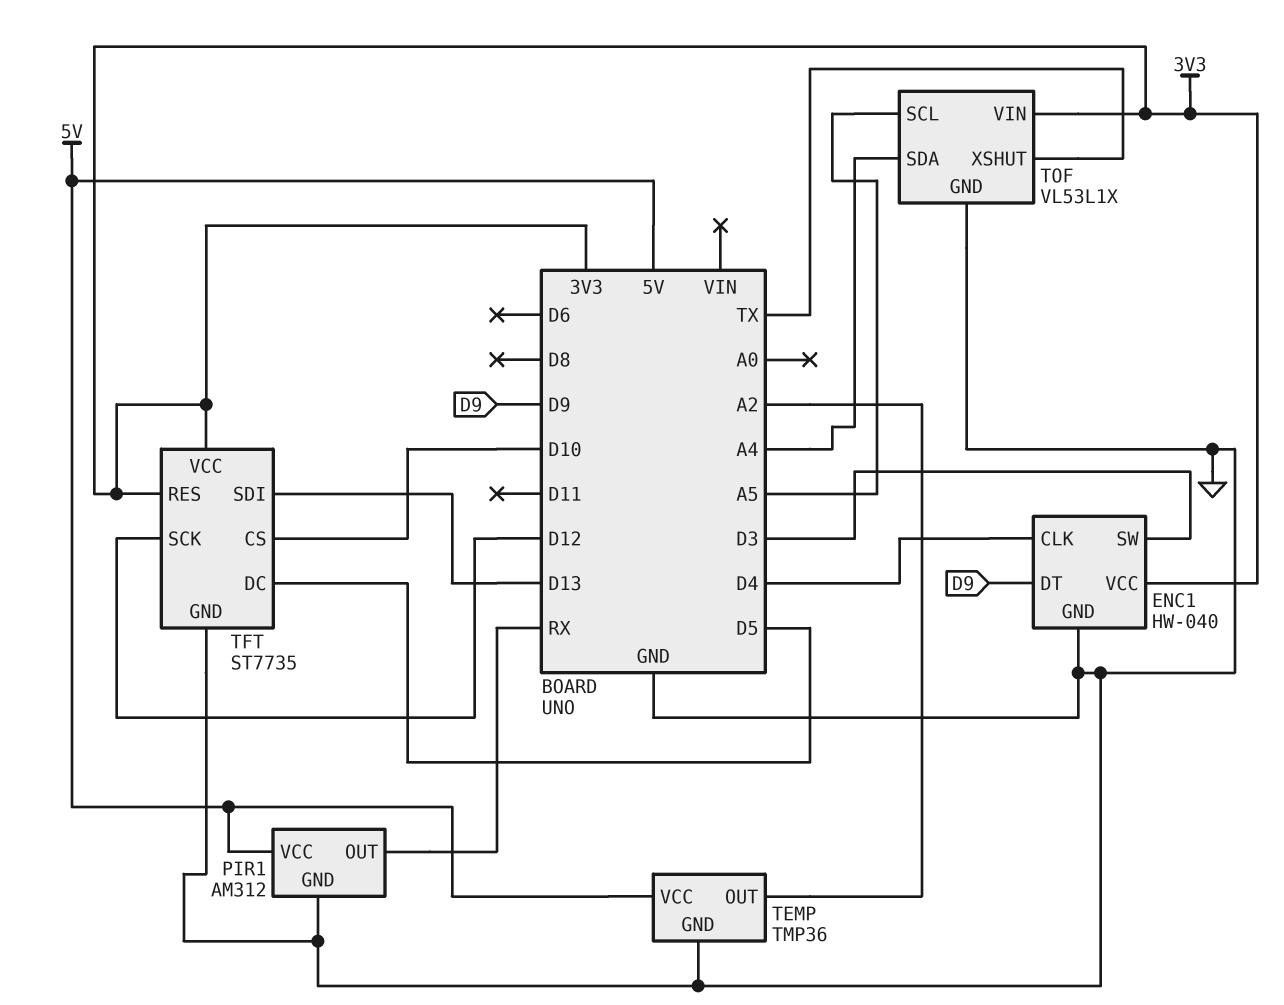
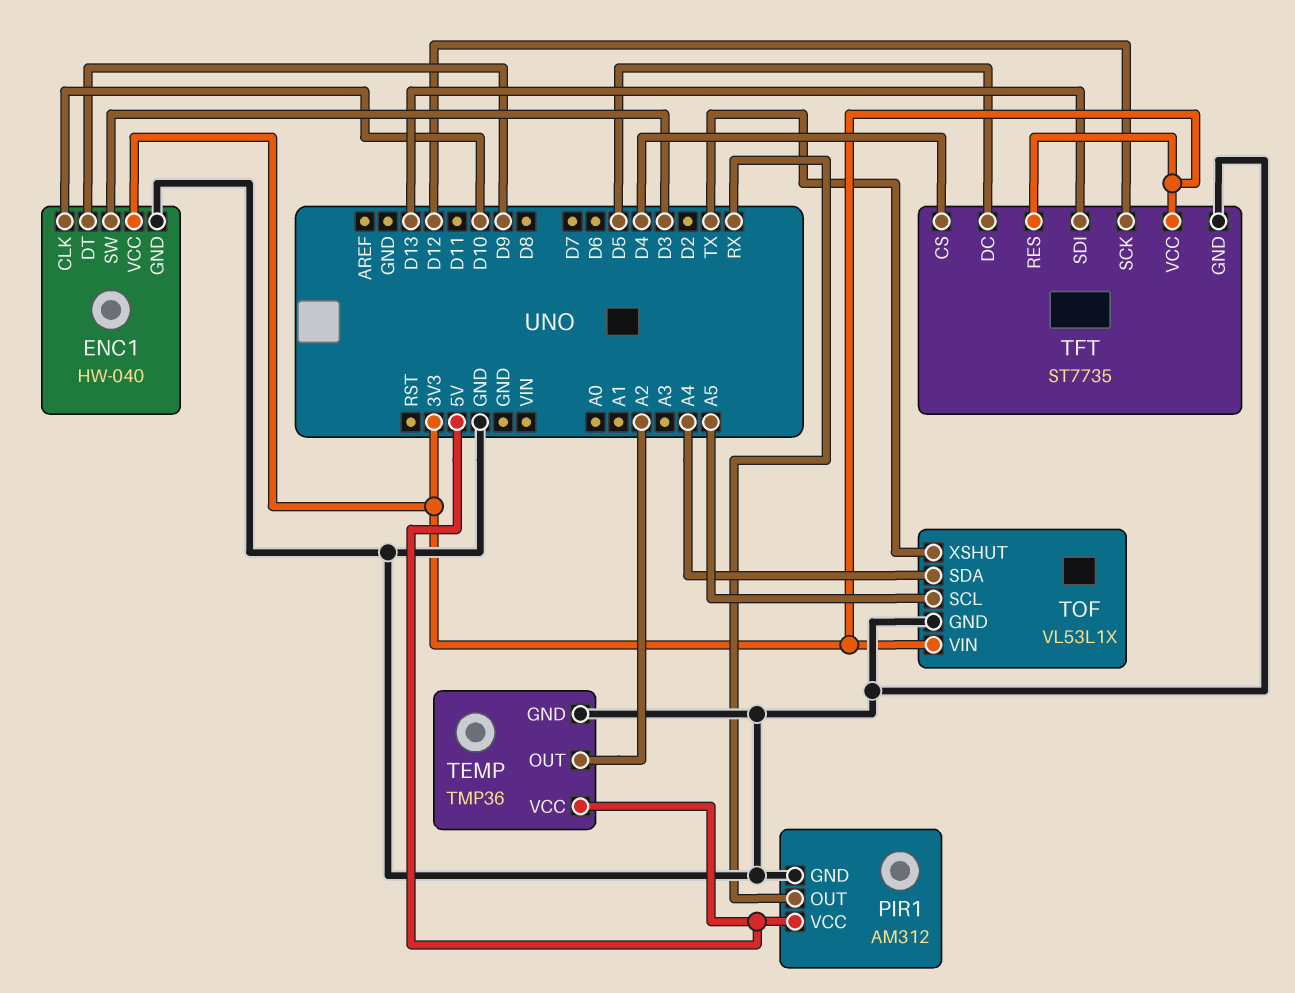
ENC1 pin CLK: D4 -> D10
TFT pin CS: D10 -> D4

